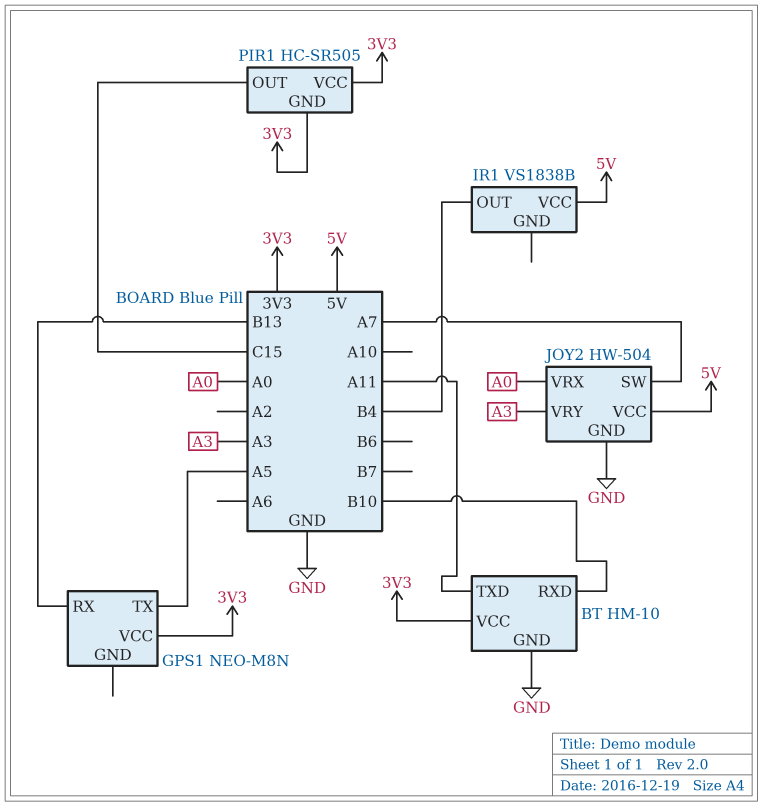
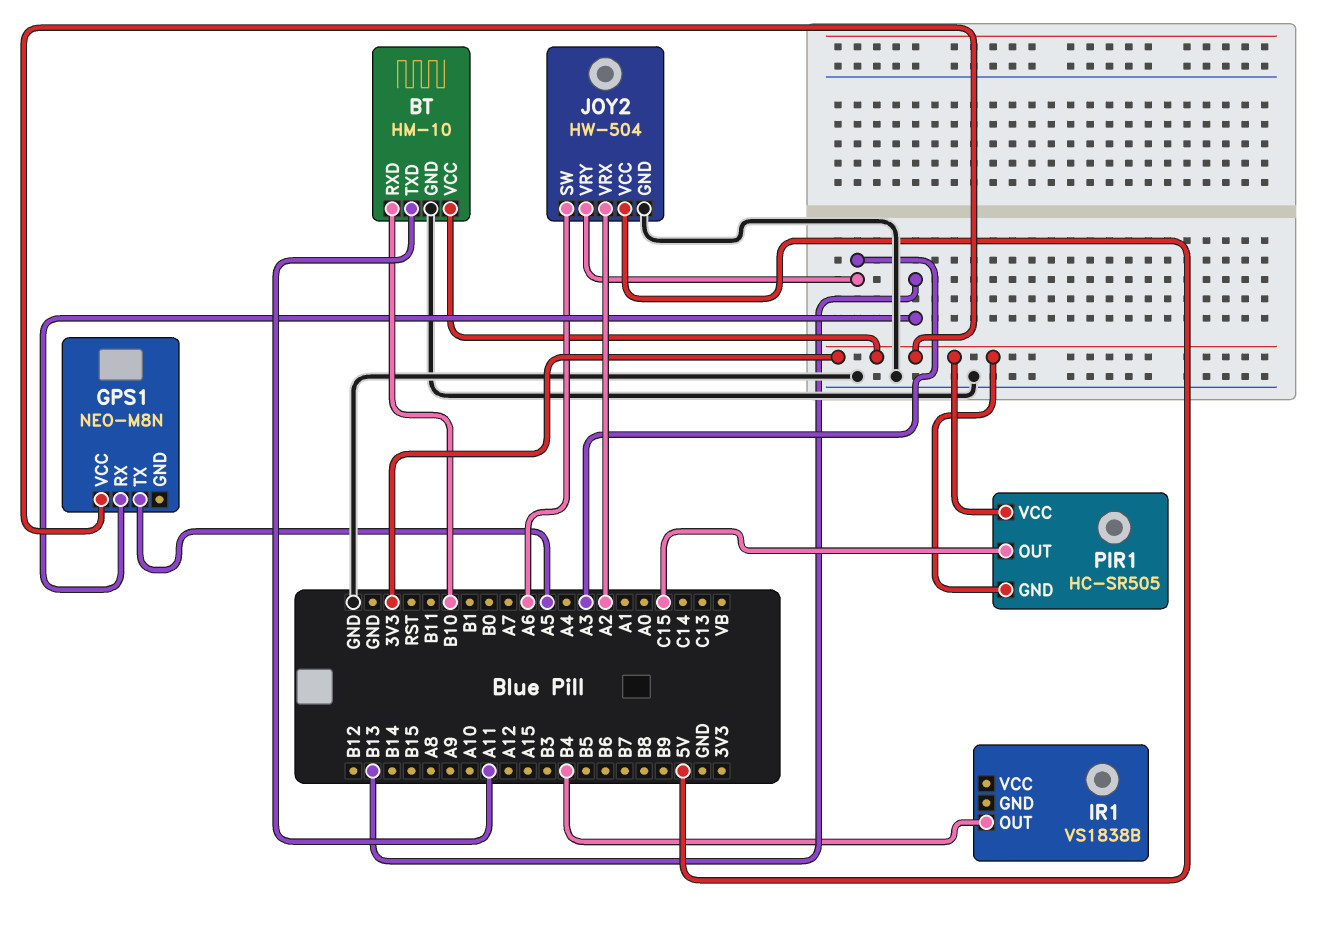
IR1 pin VCC: 5V -> none
JOY2 pin SW: A7 -> A6
JOY2 pin VRX: A0 -> A2

